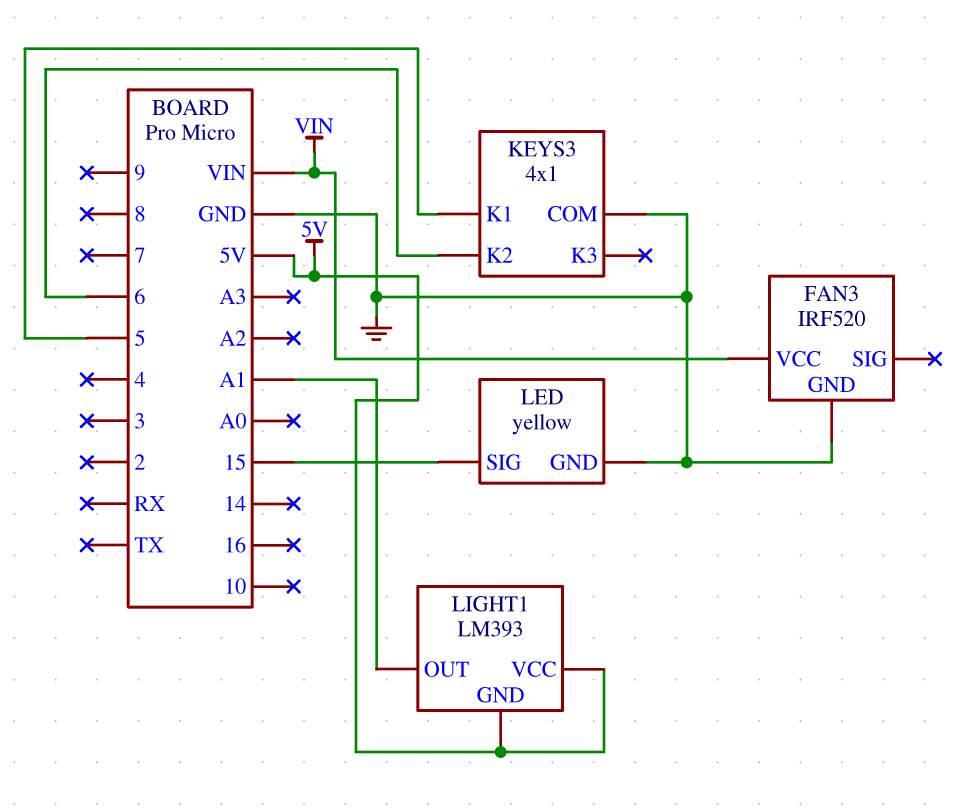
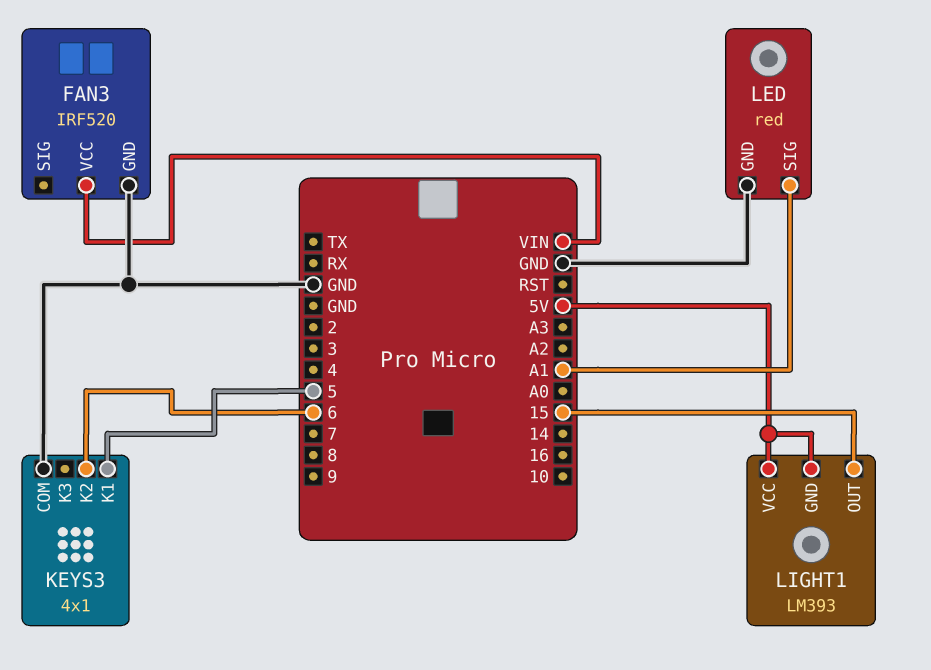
LED: yellow -> red
LED pin SIG: 15 -> A1
LIGHT1 pin OUT: A1 -> 15

